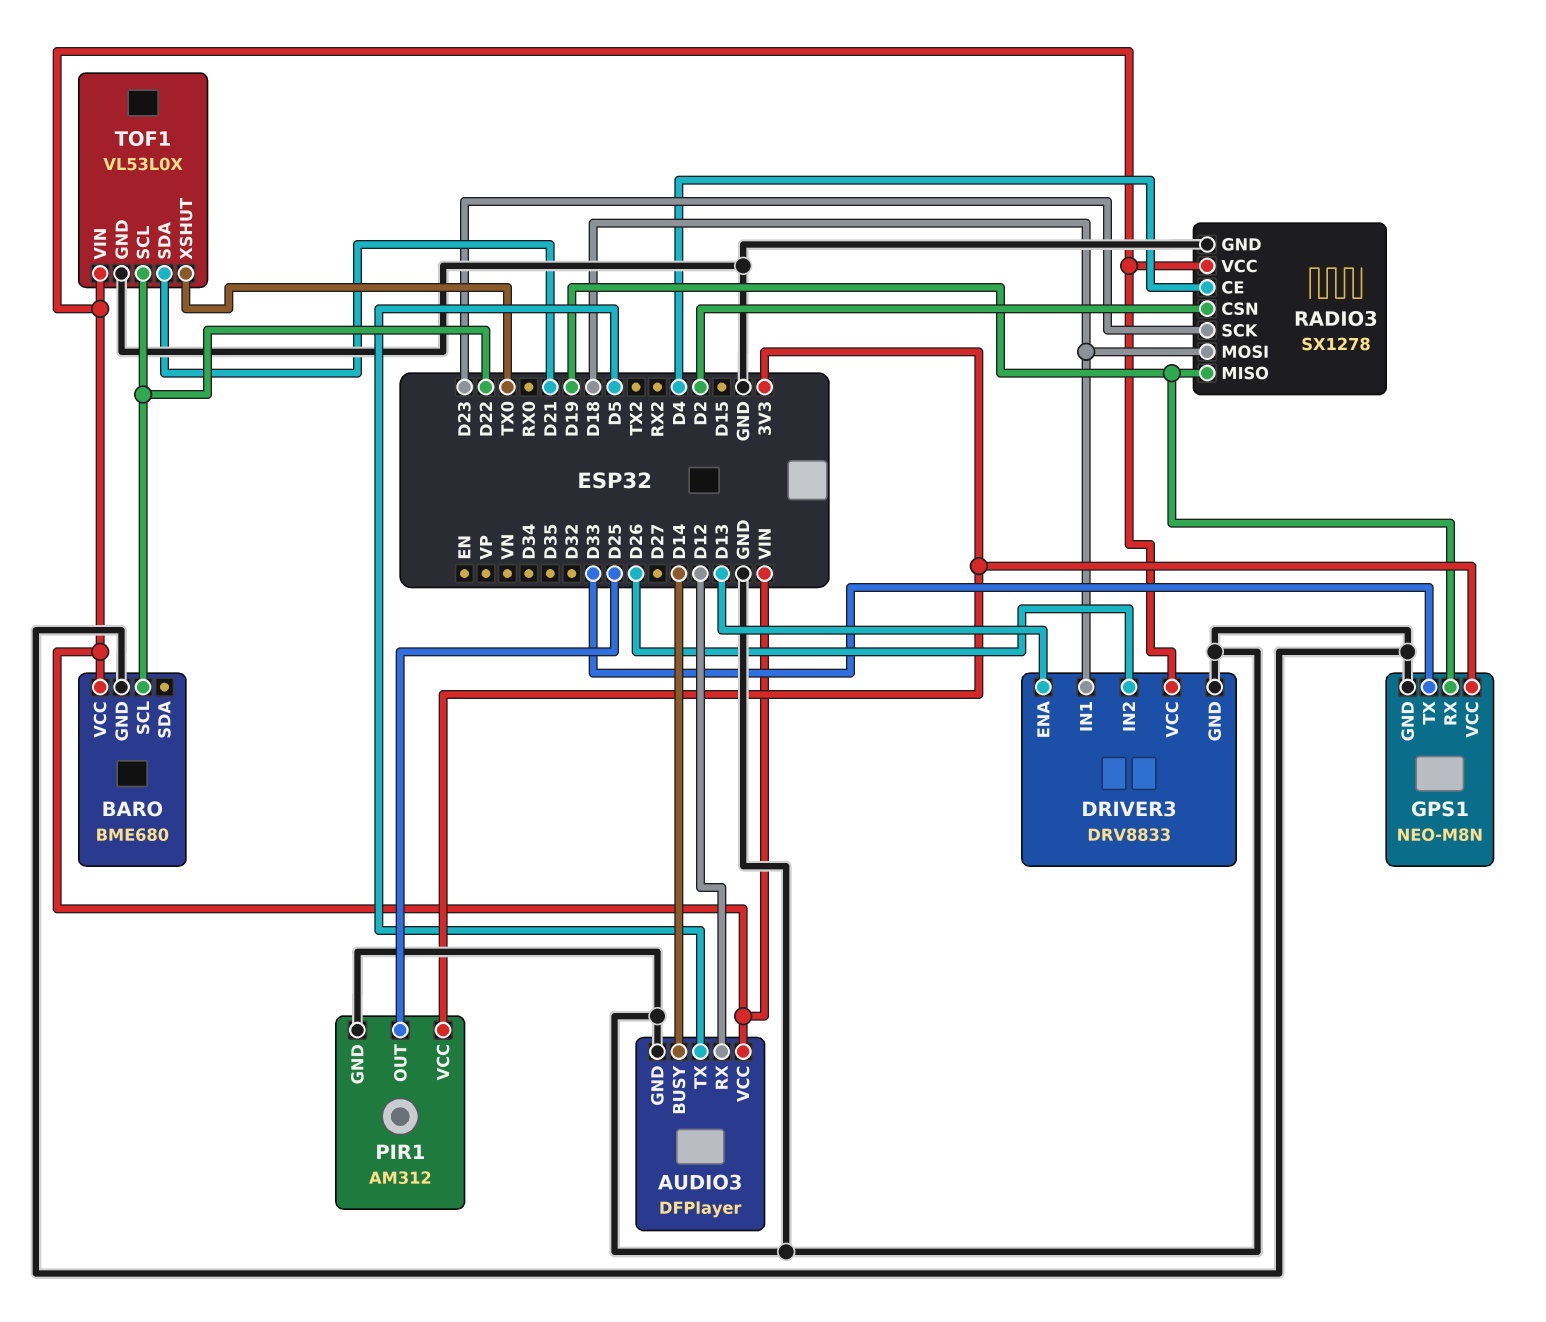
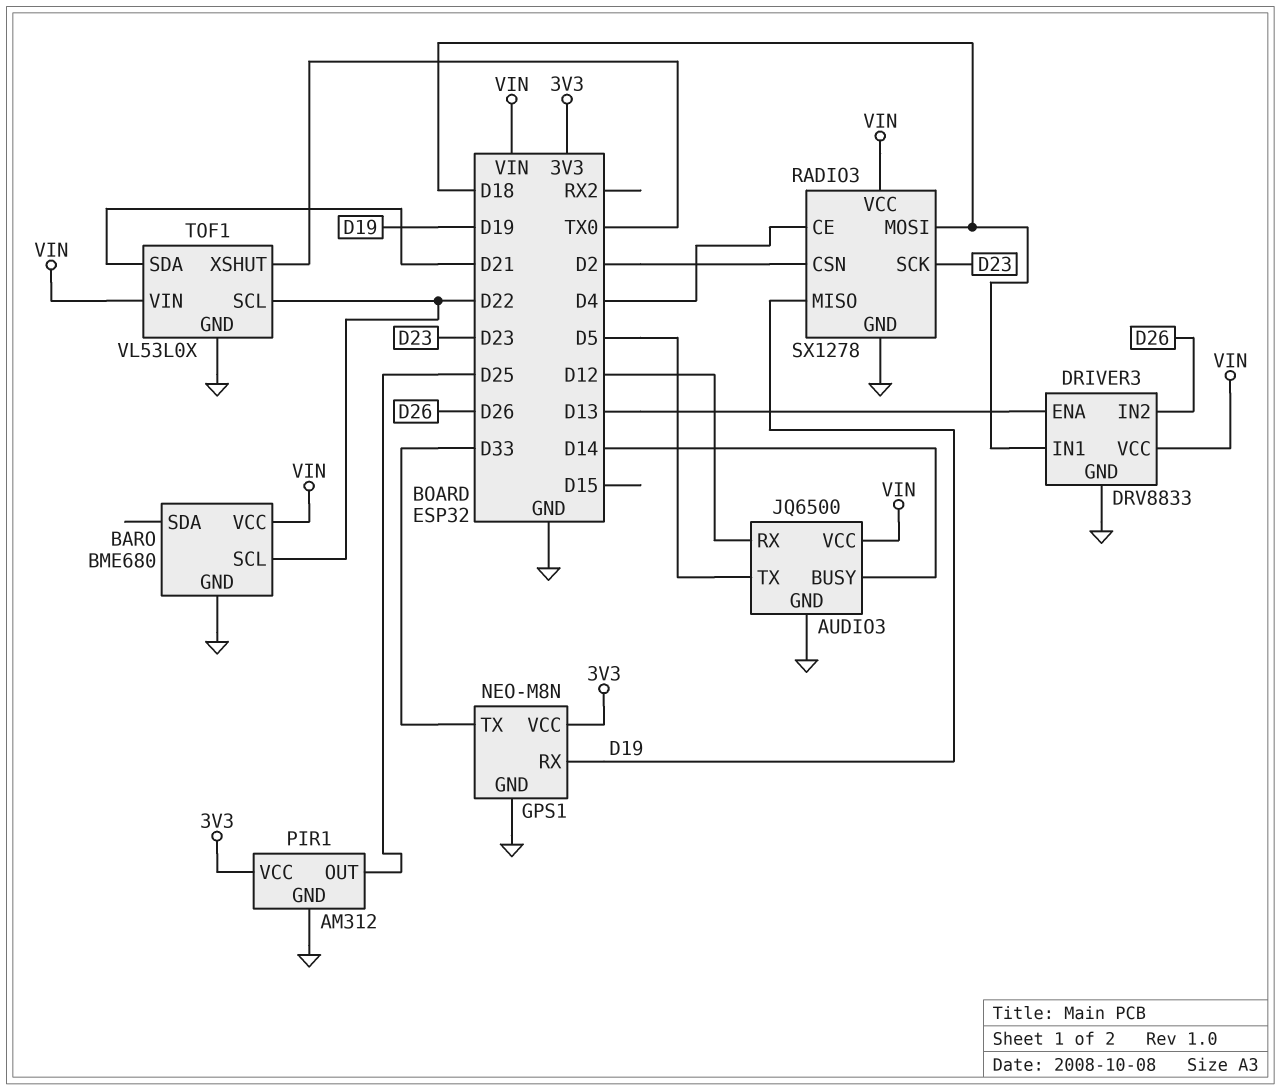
AUDIO3: DFPlayer -> JQ6500

